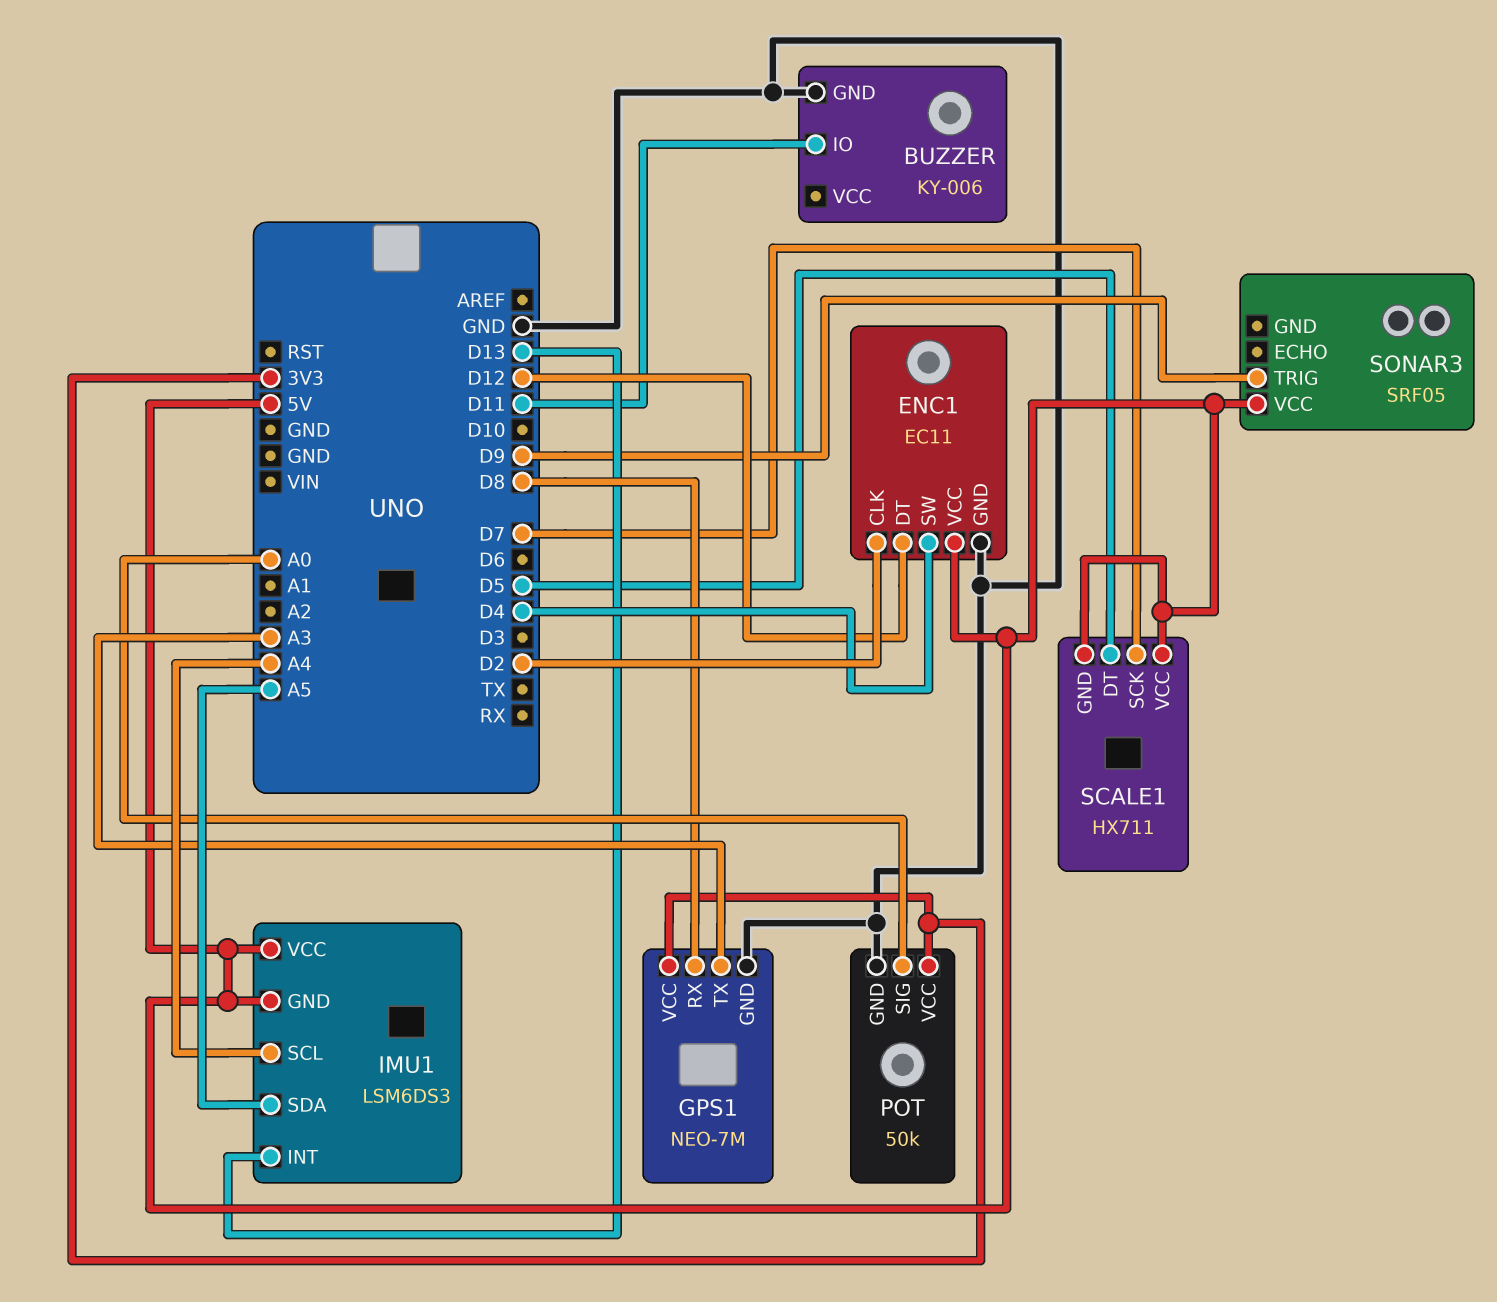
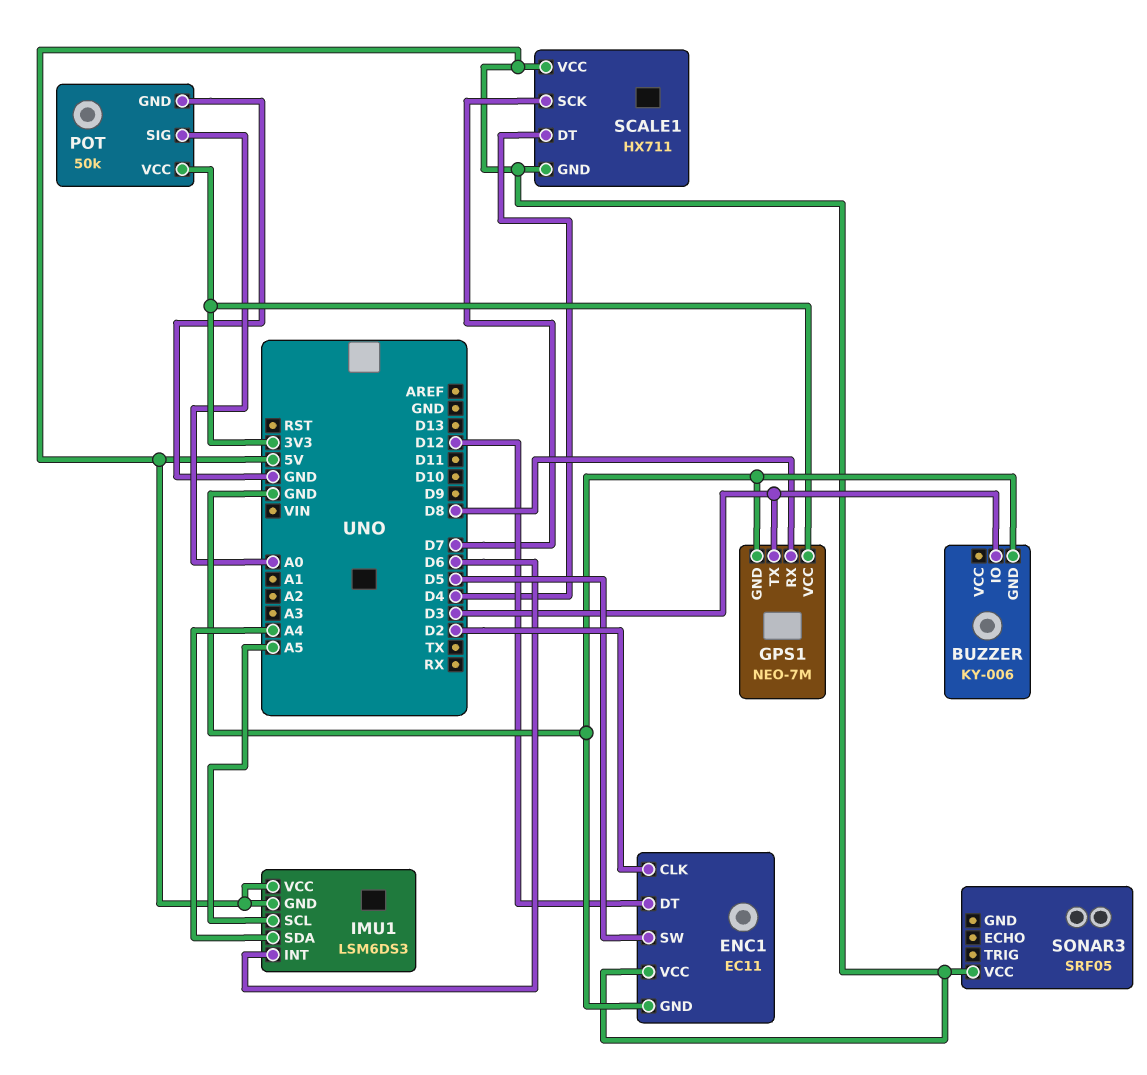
BUZZER pin IO: D11 -> D3
ENC1 pin SW: D4 -> D5
GPS1 pin TX: A3 -> D3
IMU1 pin INT: D13 -> D6
IMU1 pin SCL: A4 -> A5
IMU1 pin SDA: A5 -> A4
SCALE1 pin DT: D5 -> D4
SONAR3 pin TRIG: D9 -> none

